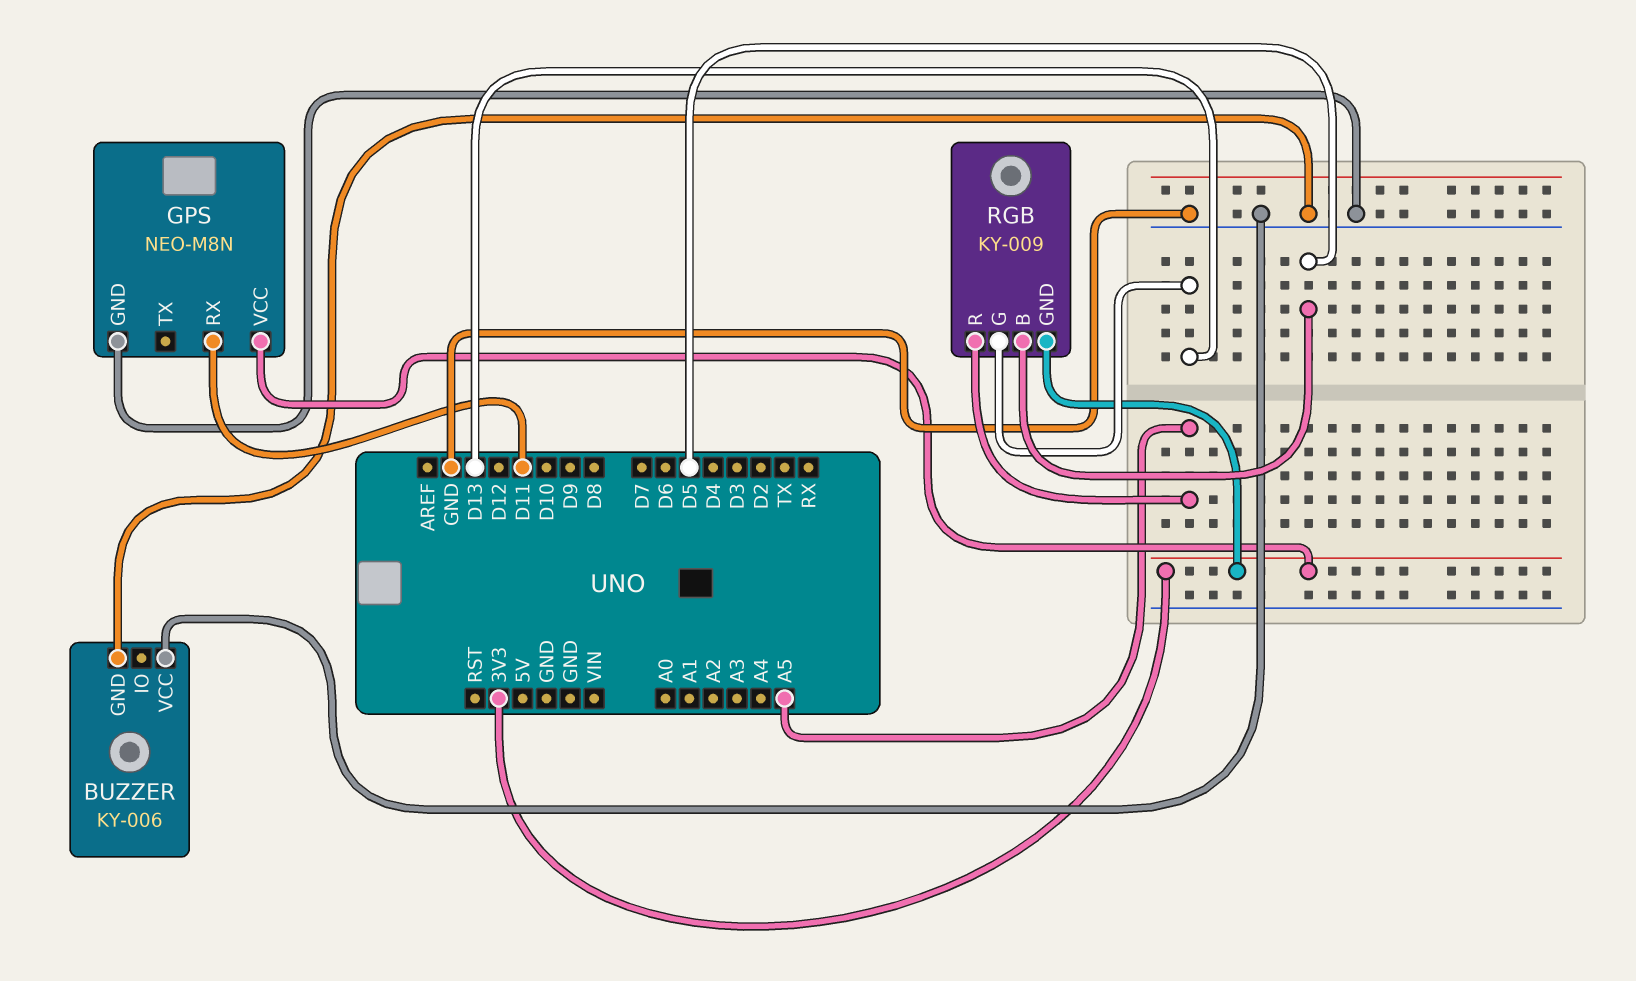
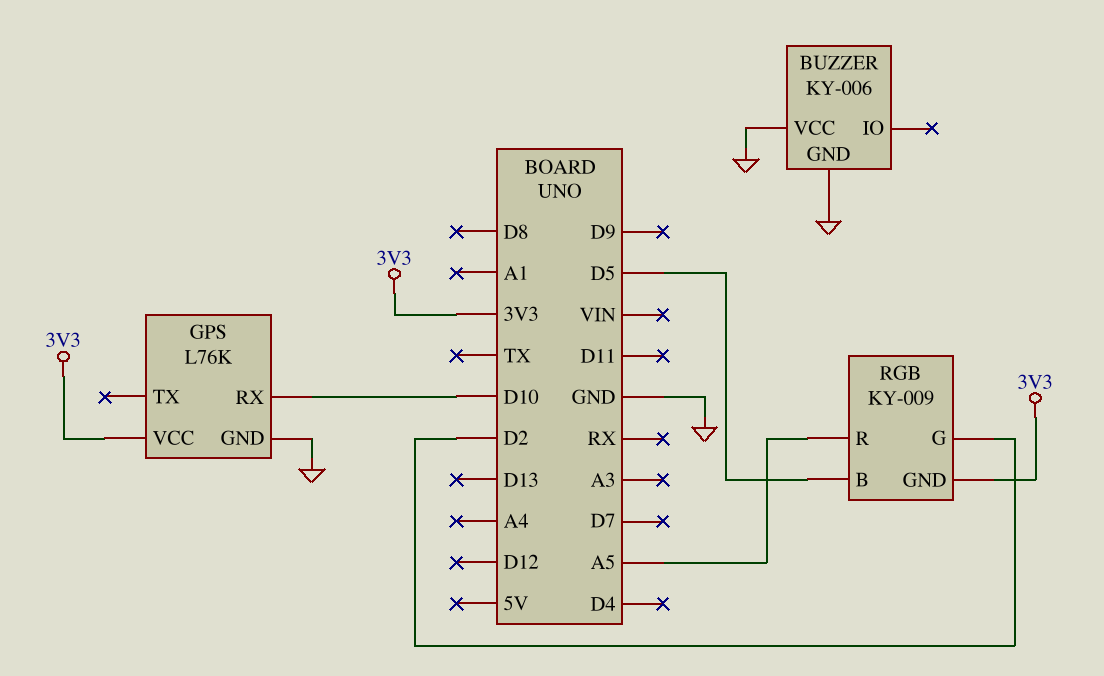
GPS: NEO-M8N -> L76K
GPS pin RX: D11 -> D10
RGB pin G: D13 -> D2

